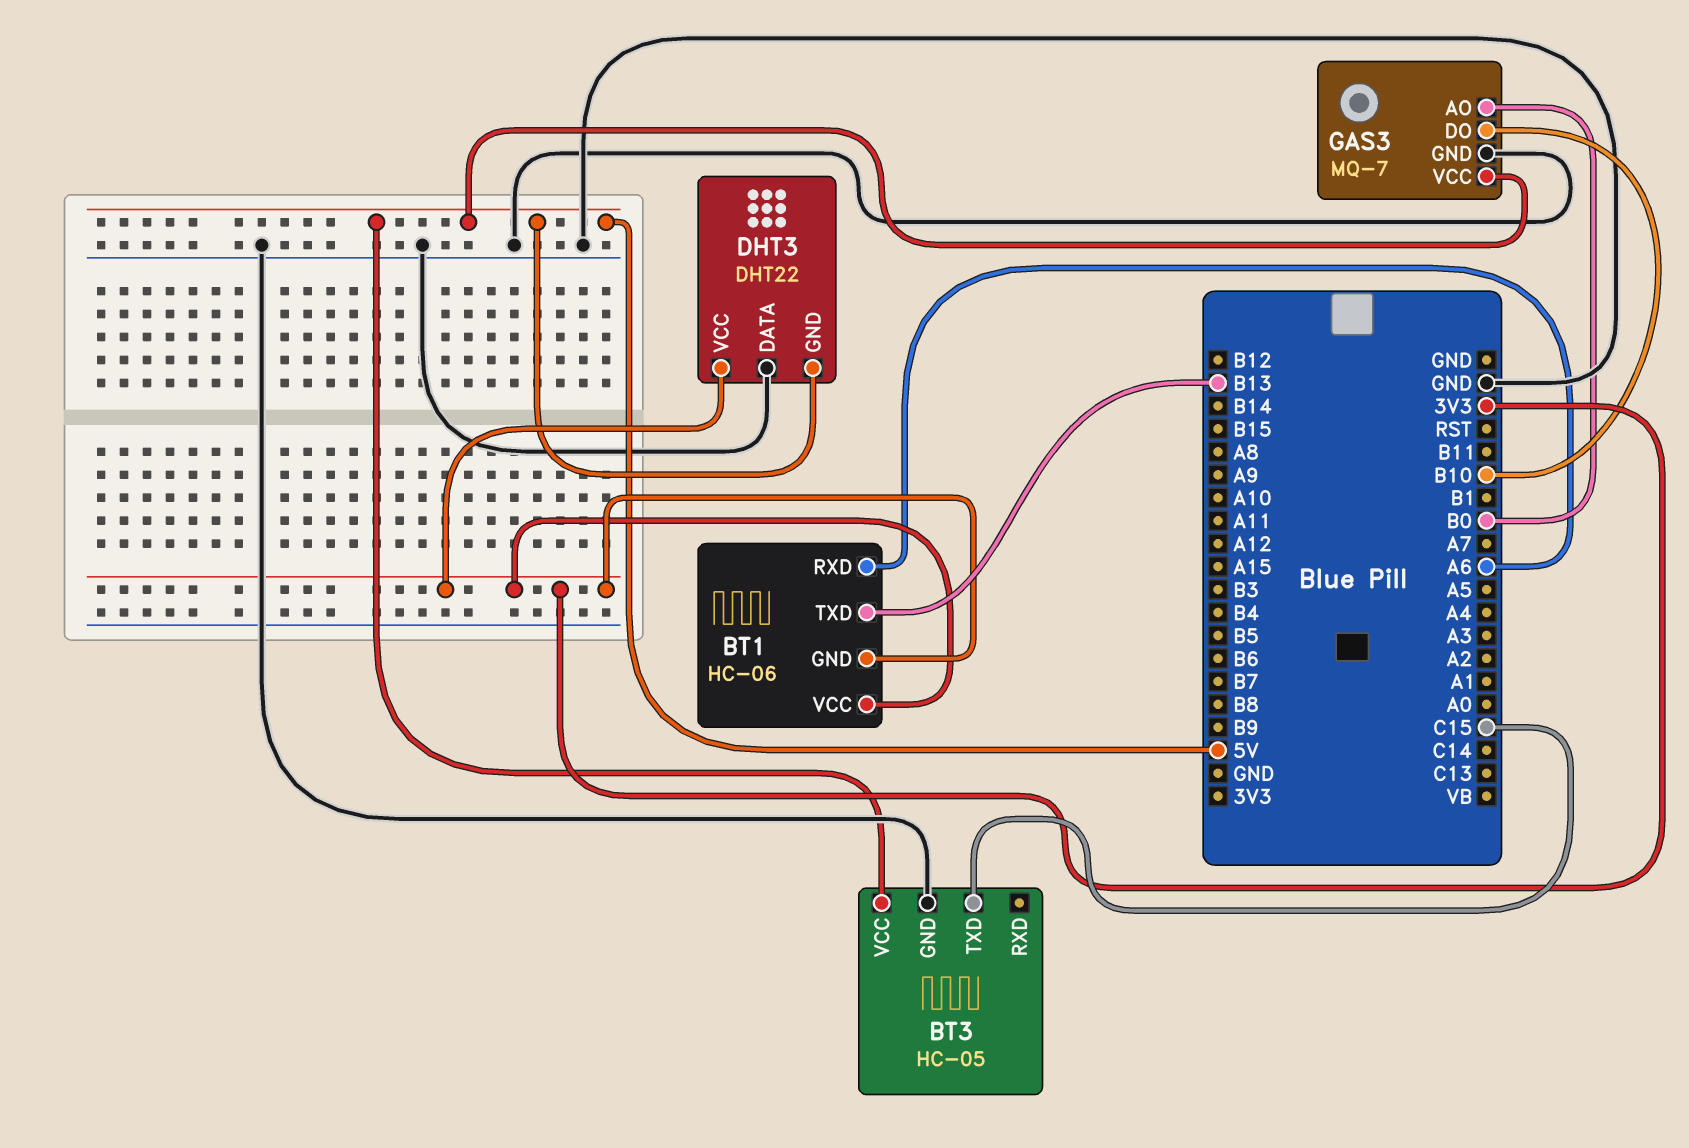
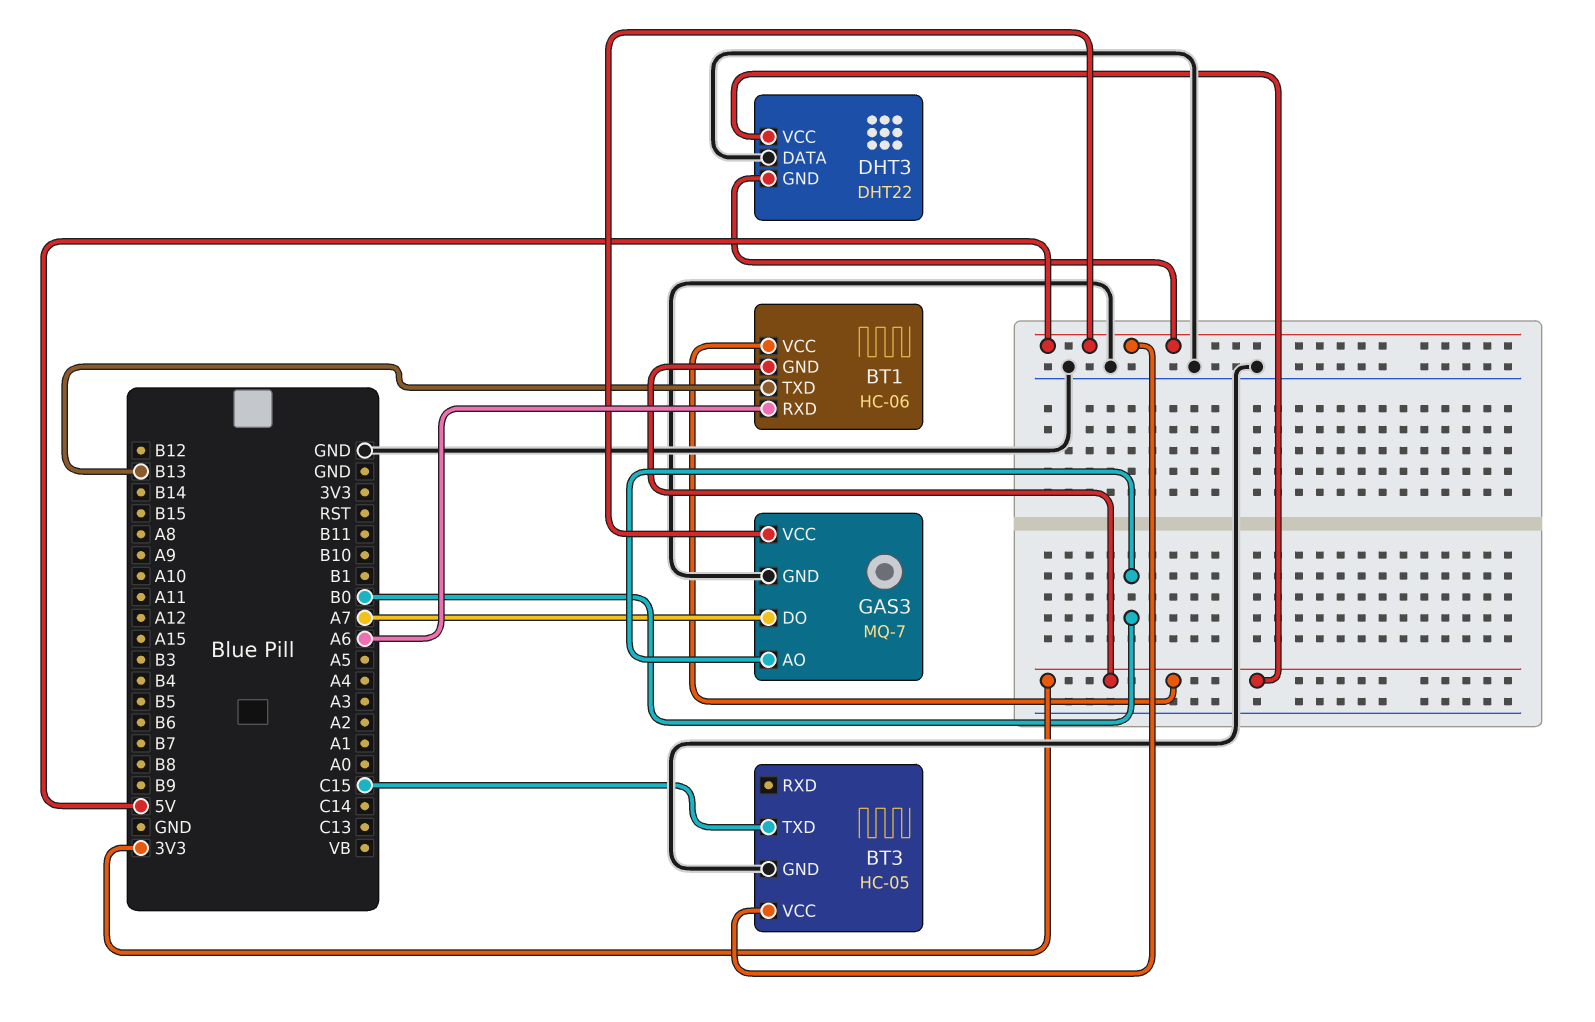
GAS3 pin DO: B10 -> A7

